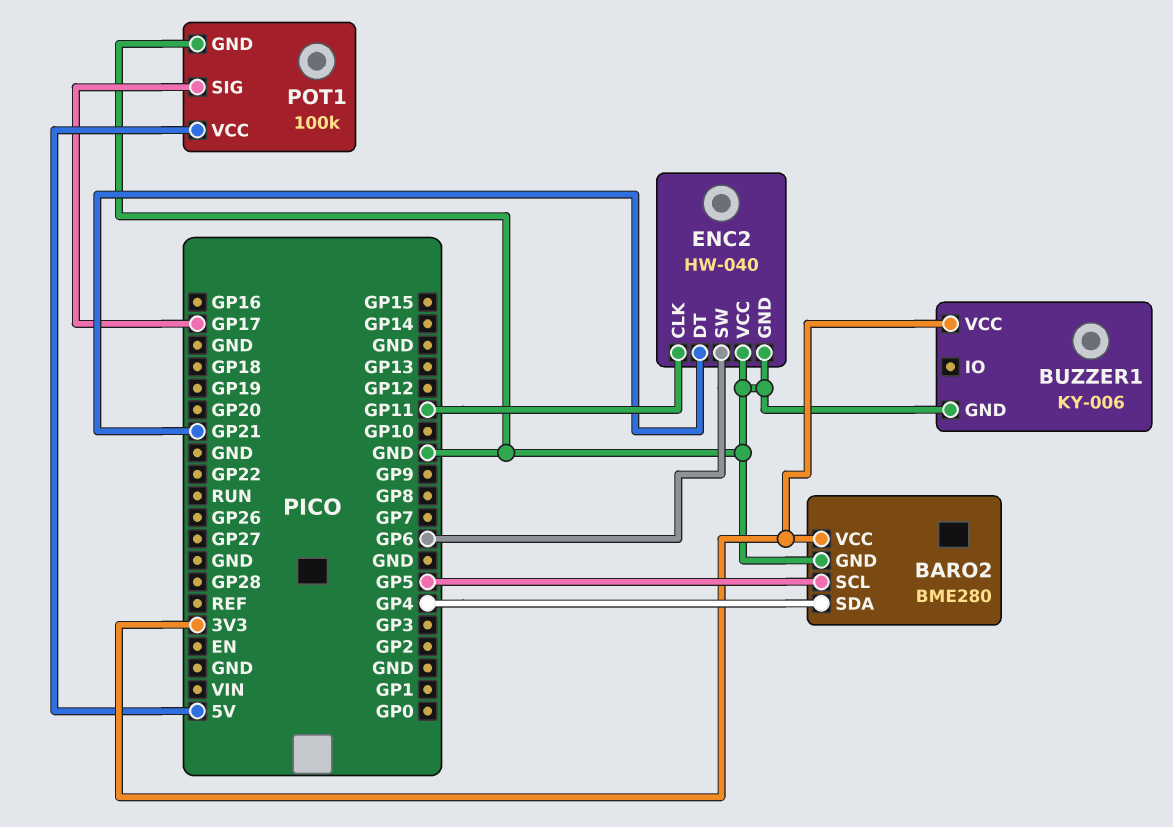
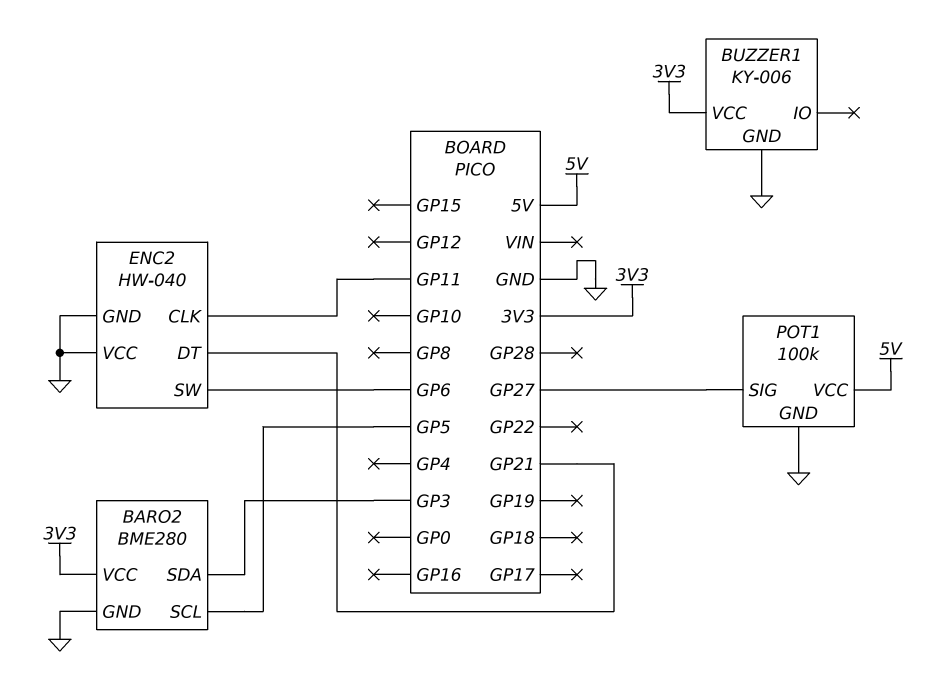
BARO2 pin SDA: GP4 -> GP3
POT1 pin SIG: GP17 -> GP27

